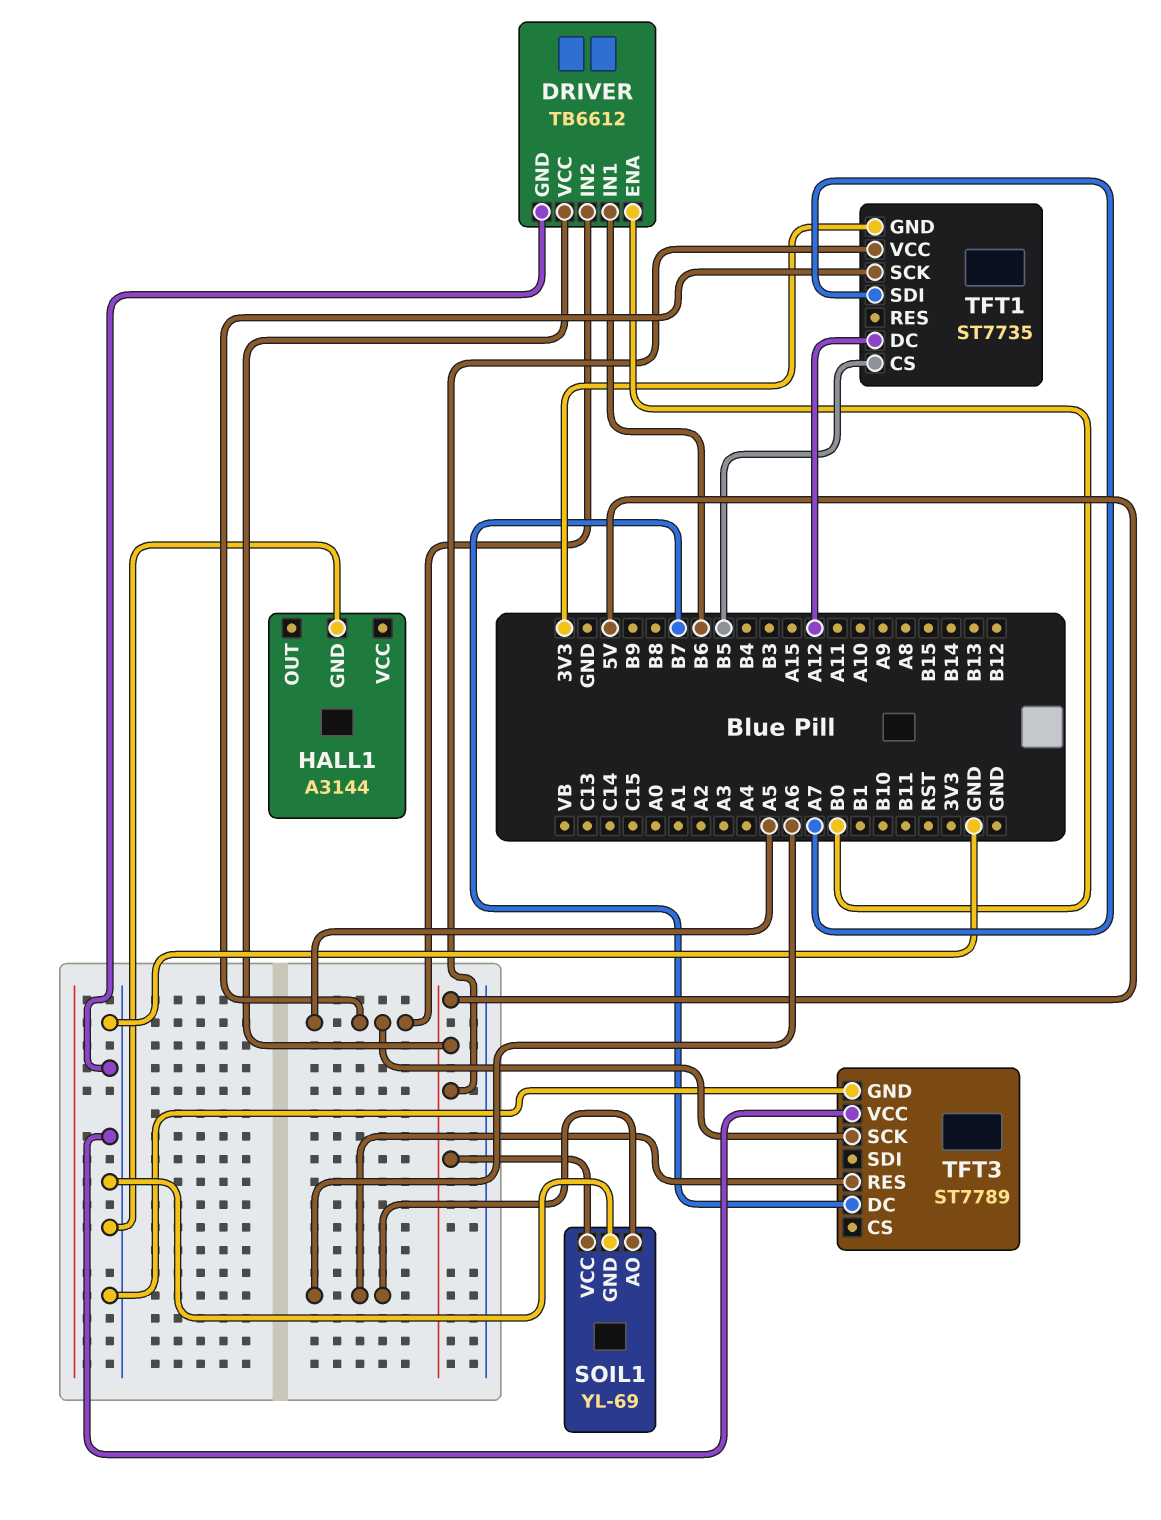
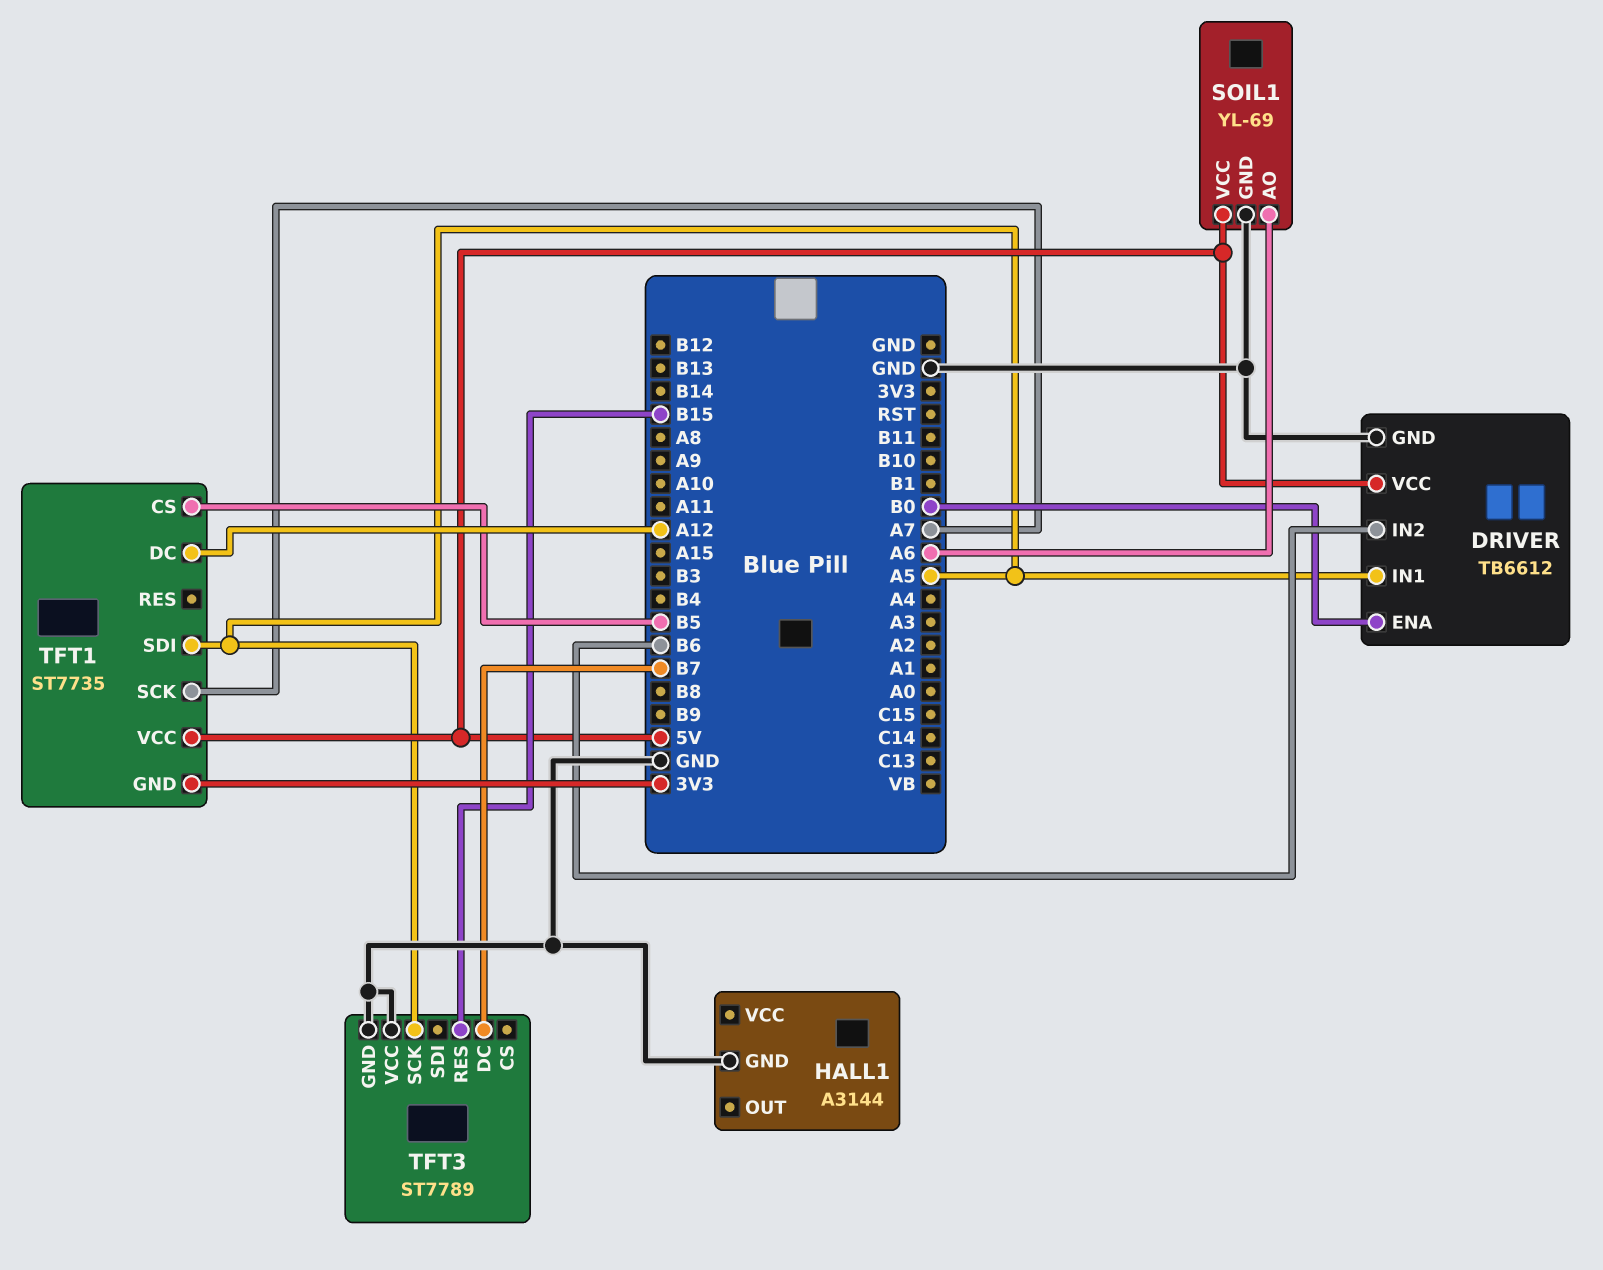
DRIVER pin IN1: B6 -> A5
DRIVER pin IN2: A5 -> B6
TFT1 pin SCK: A5 -> A7
TFT1 pin SDI: A7 -> A5
TFT3 pin RES: A6 -> B15

